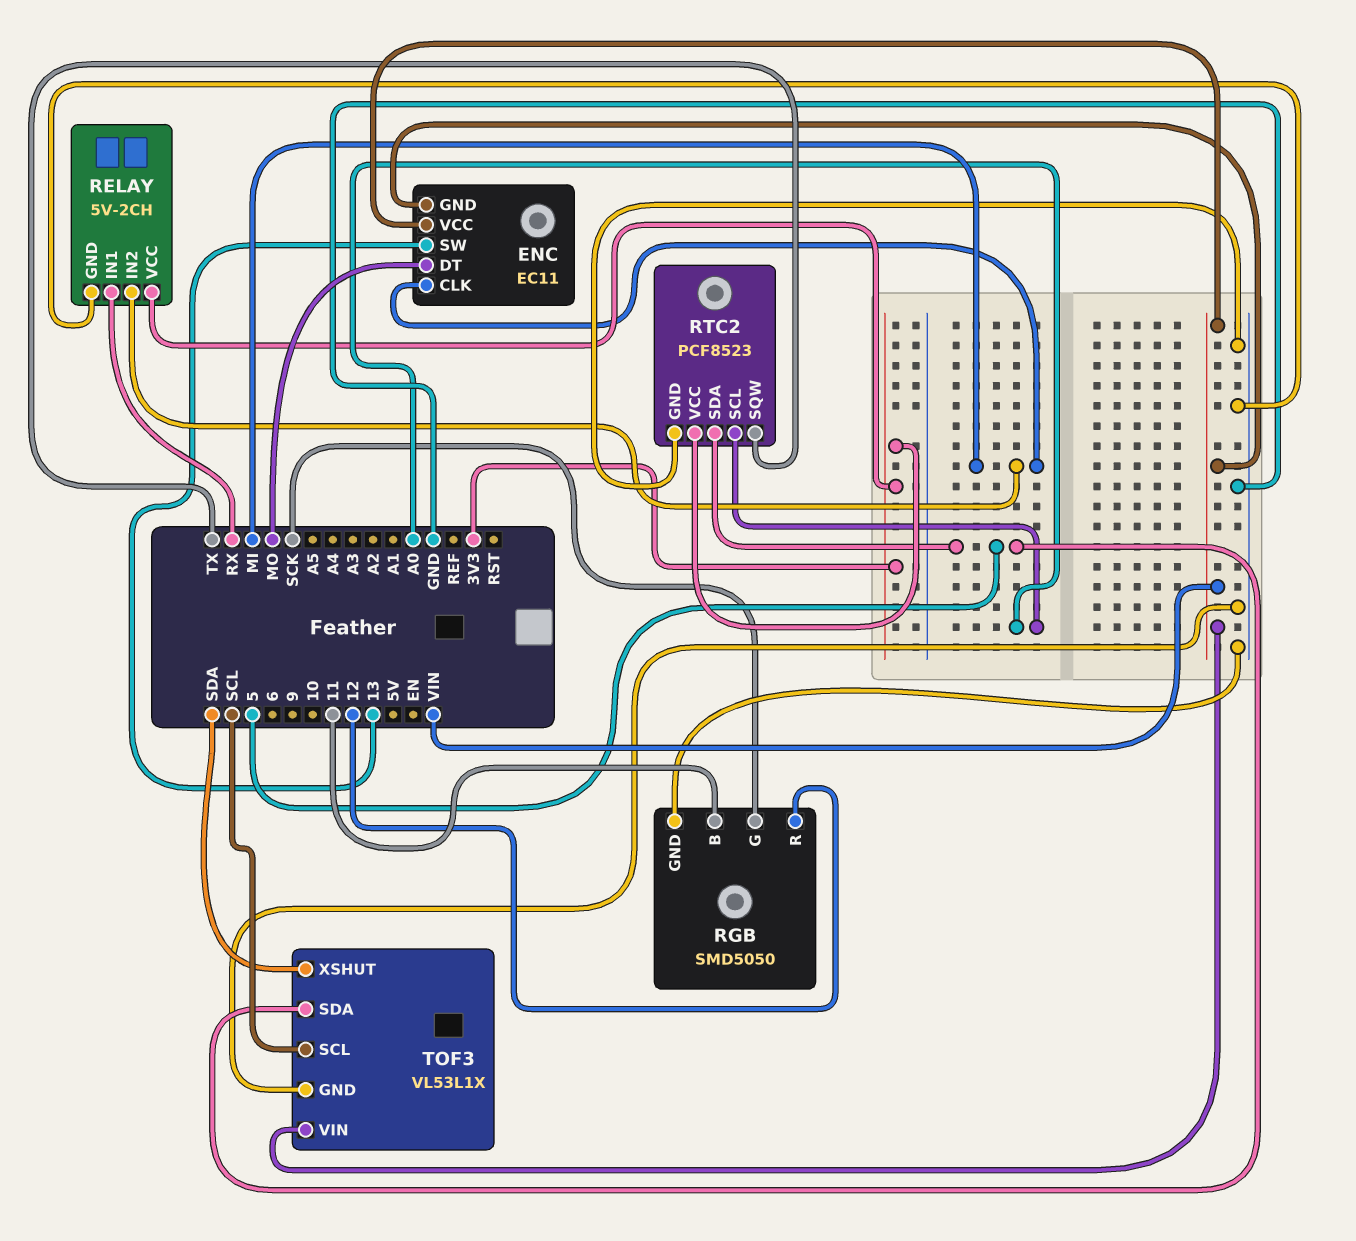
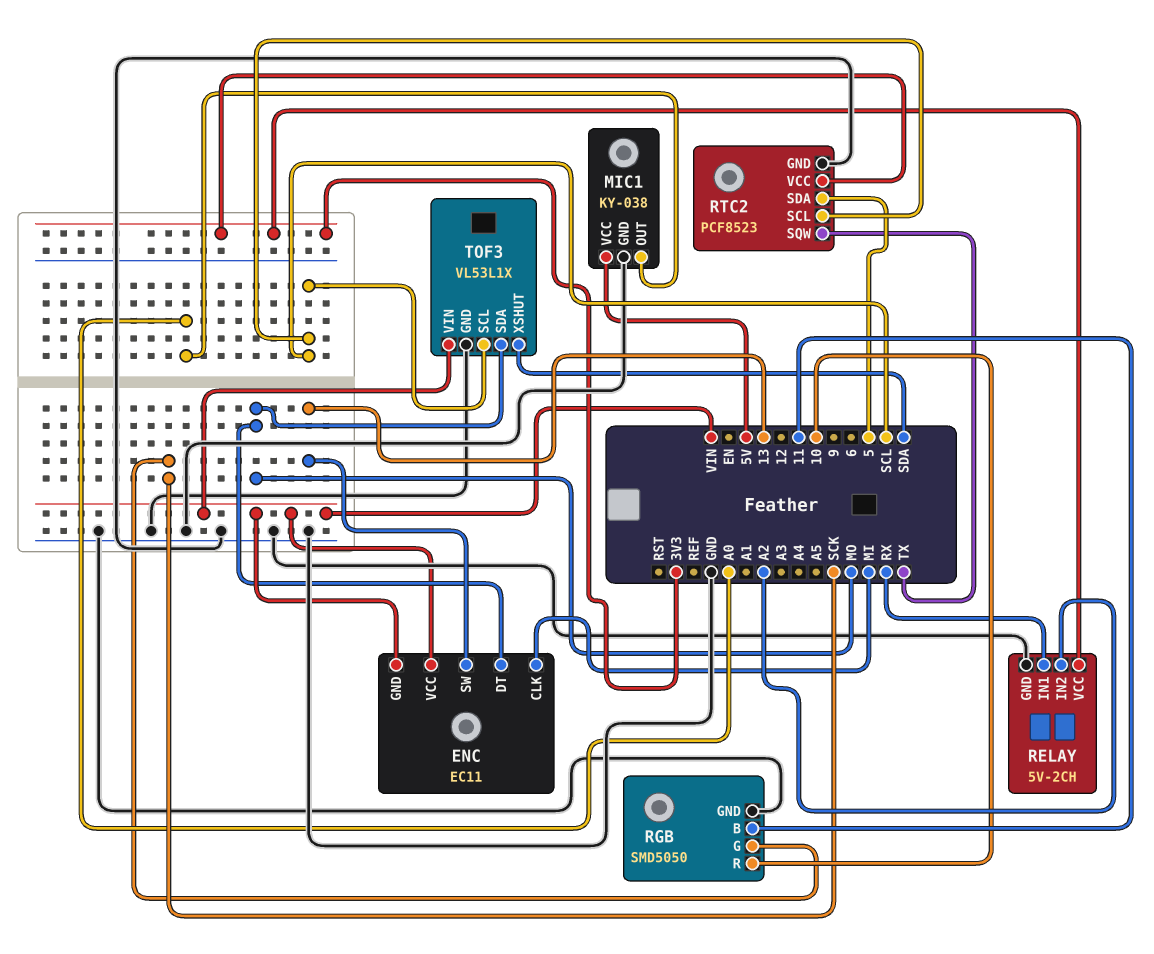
MIC1: none -> KY-038
MIC1 pin GND: none -> GND
MIC1 pin OUT: none -> A0
MIC1 pin VCC: none -> 5V
RELAY pin IN2: MI -> A2
RGB pin R: 12 -> 10
RTC2 pin SCL: A0 -> SCL
TOF3 pin SDA: 5 -> MO

